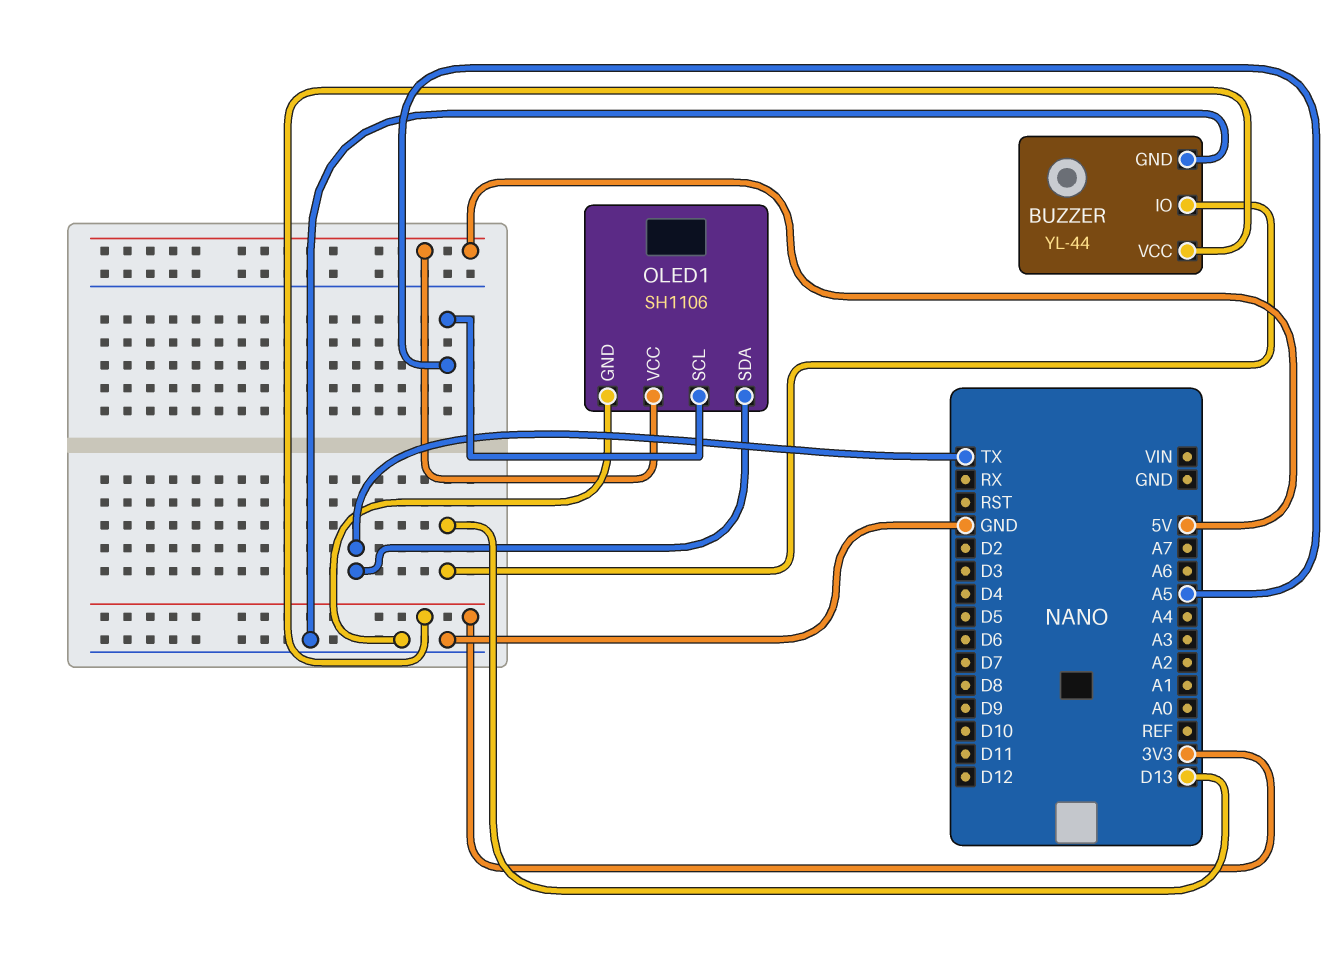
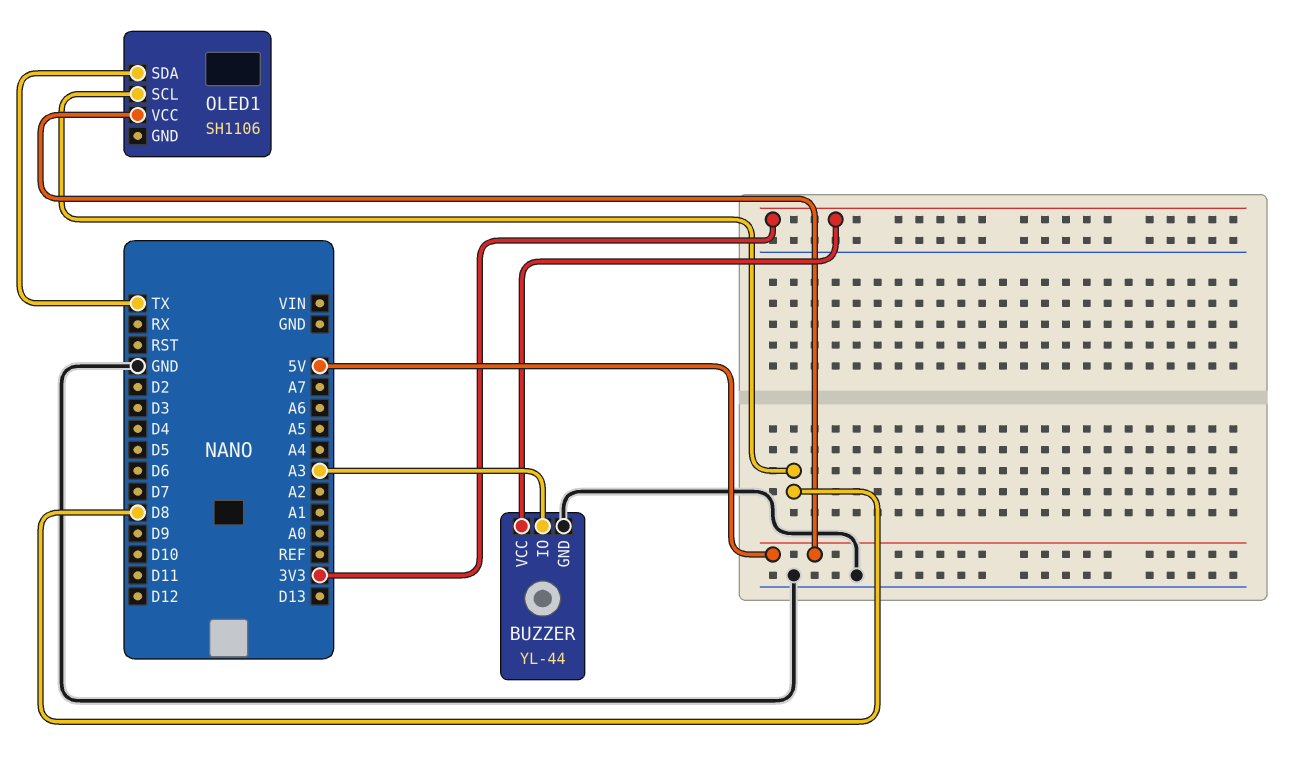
BUZZER pin IO: D13 -> A3
OLED1 pin GND: GND -> none
OLED1 pin SCL: A5 -> D8

